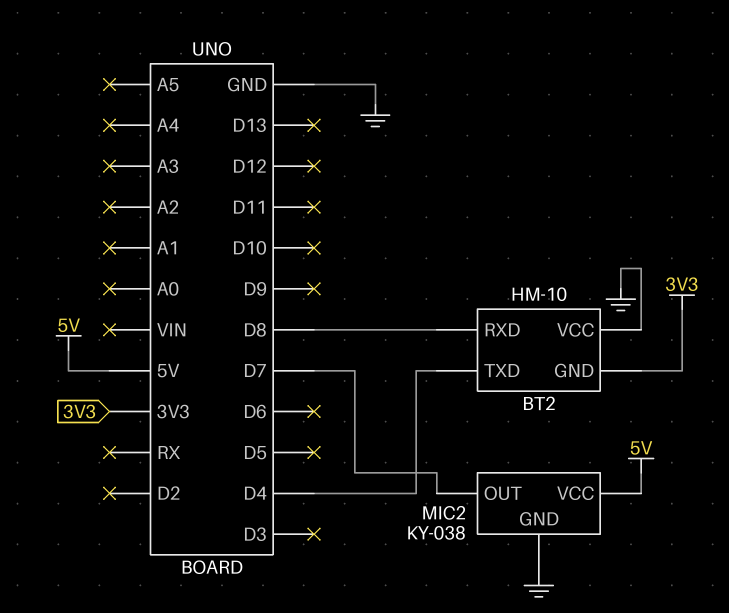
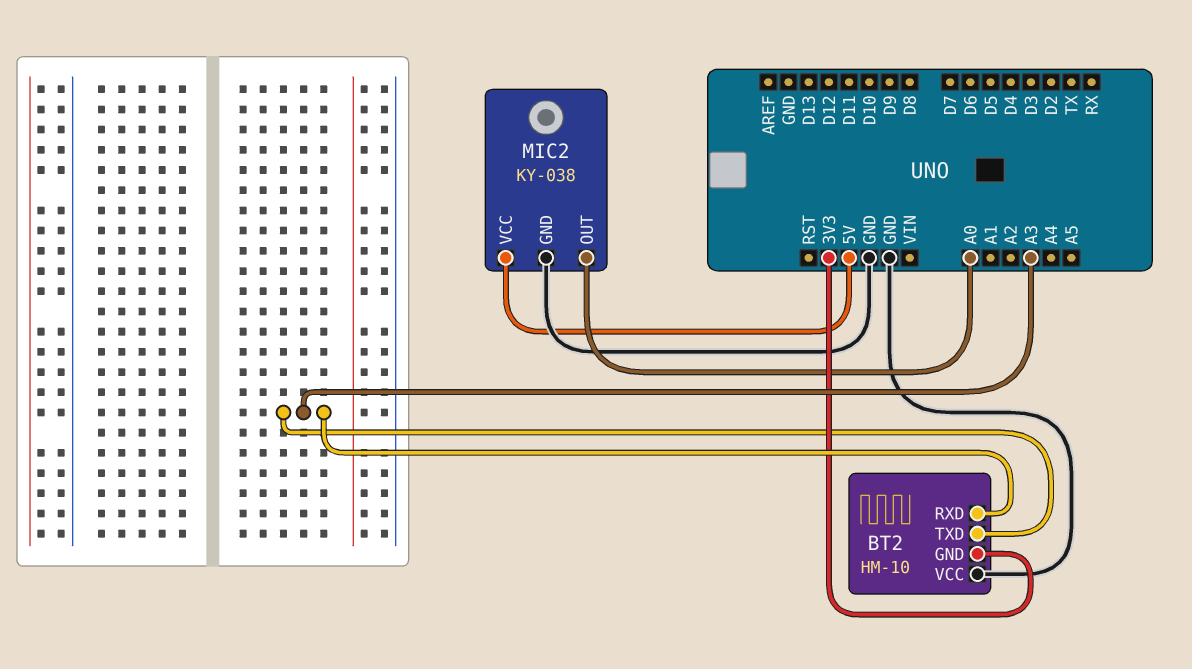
BT2 pin RXD: D8 -> A3
BT2 pin TXD: D4 -> A3
MIC2 pin OUT: D7 -> A0

